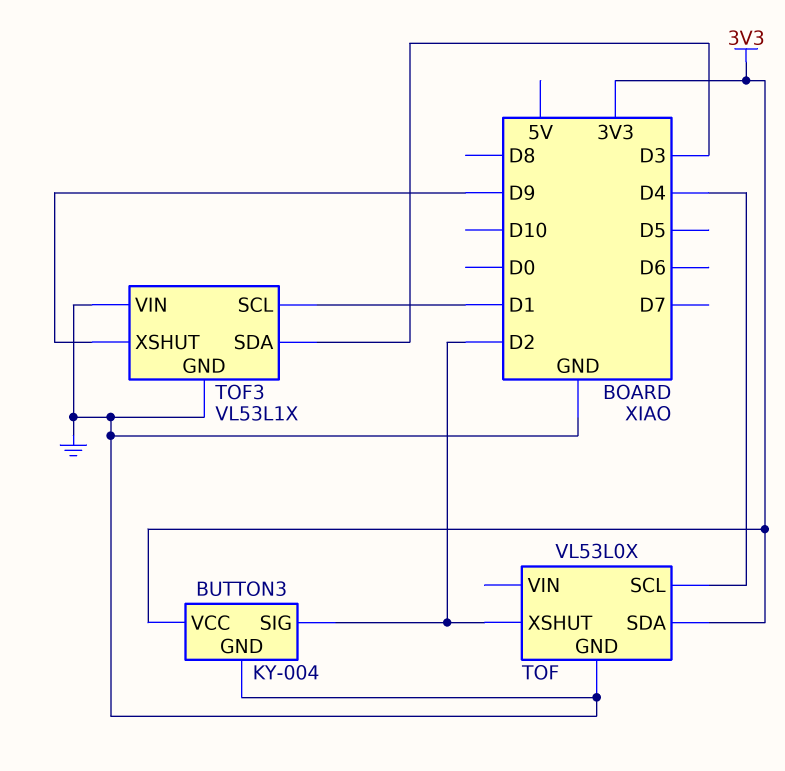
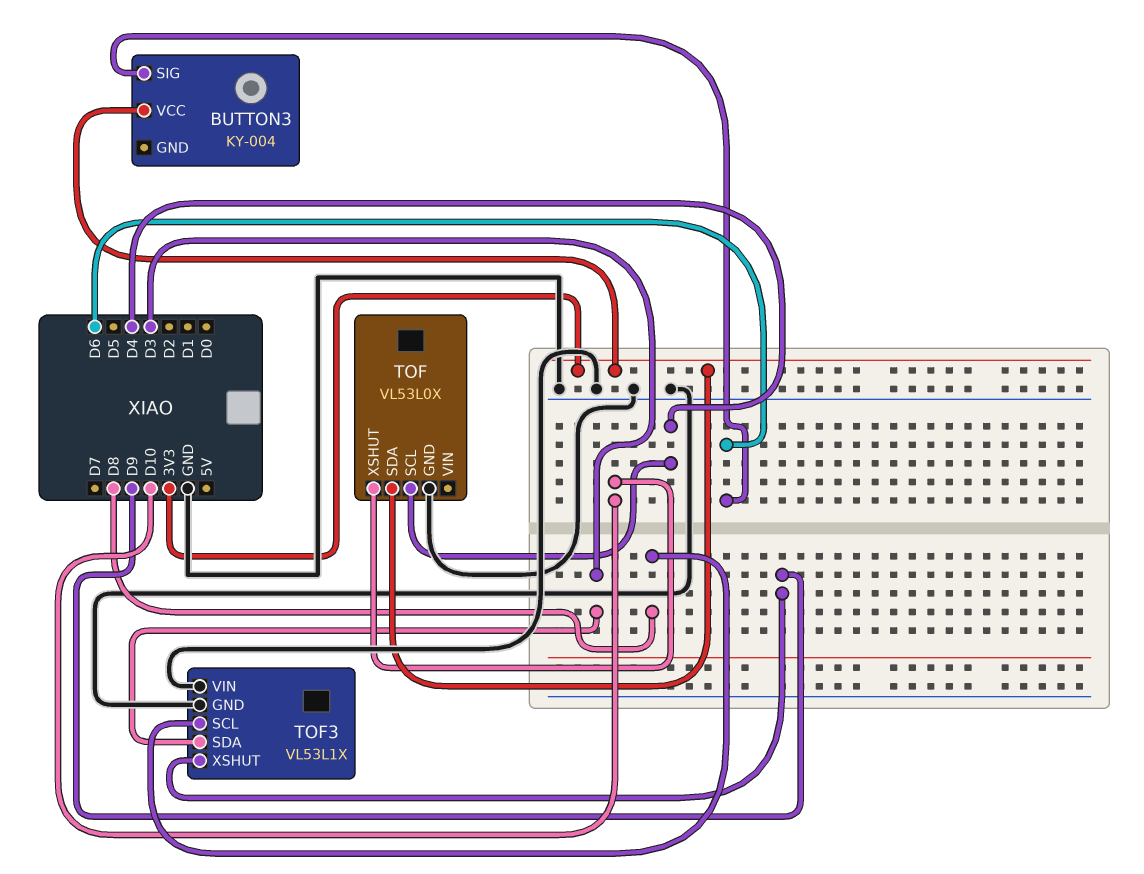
BUTTON3 pin GND: GND -> none
BUTTON3 pin SIG: D2 -> D6
TOF pin XSHUT: D2 -> D10
TOF3 pin SCL: D1 -> D8

